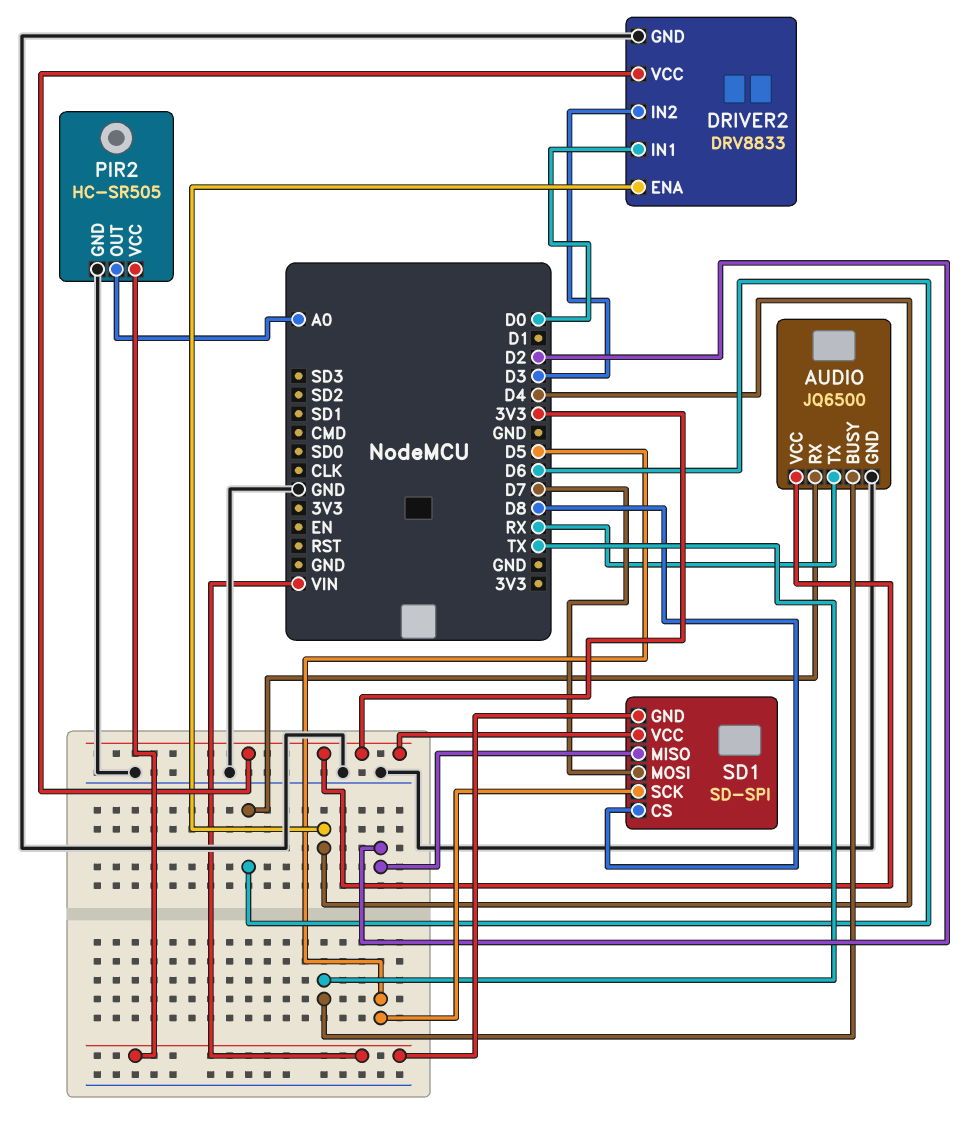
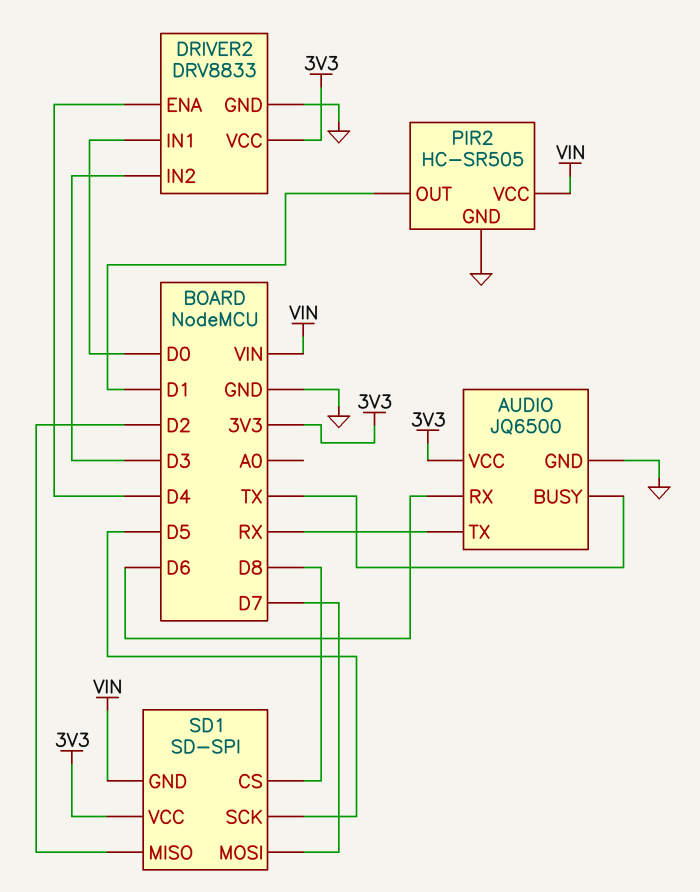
PIR2 pin OUT: A0 -> D1

